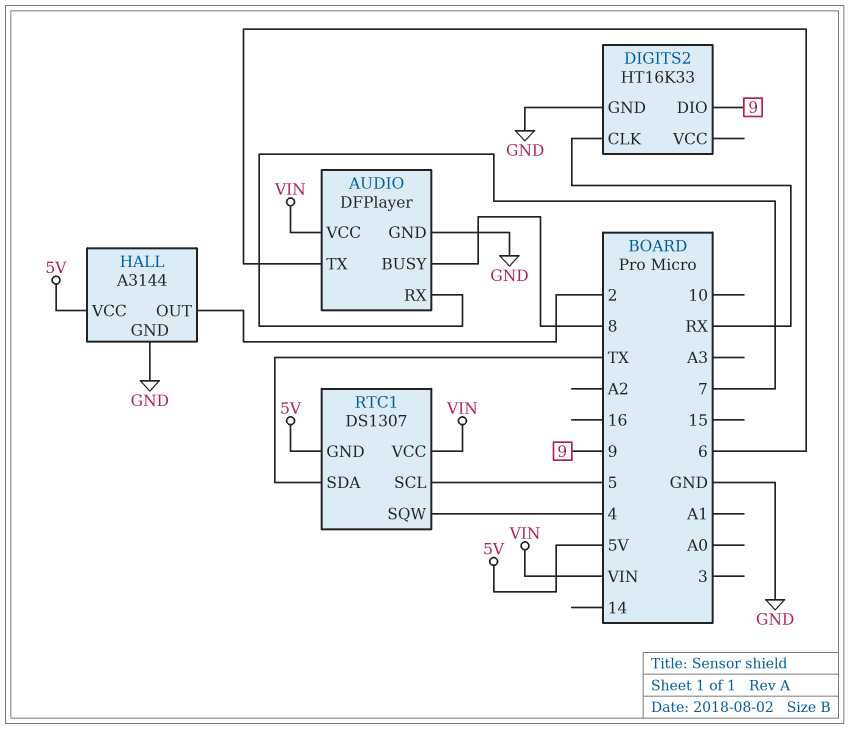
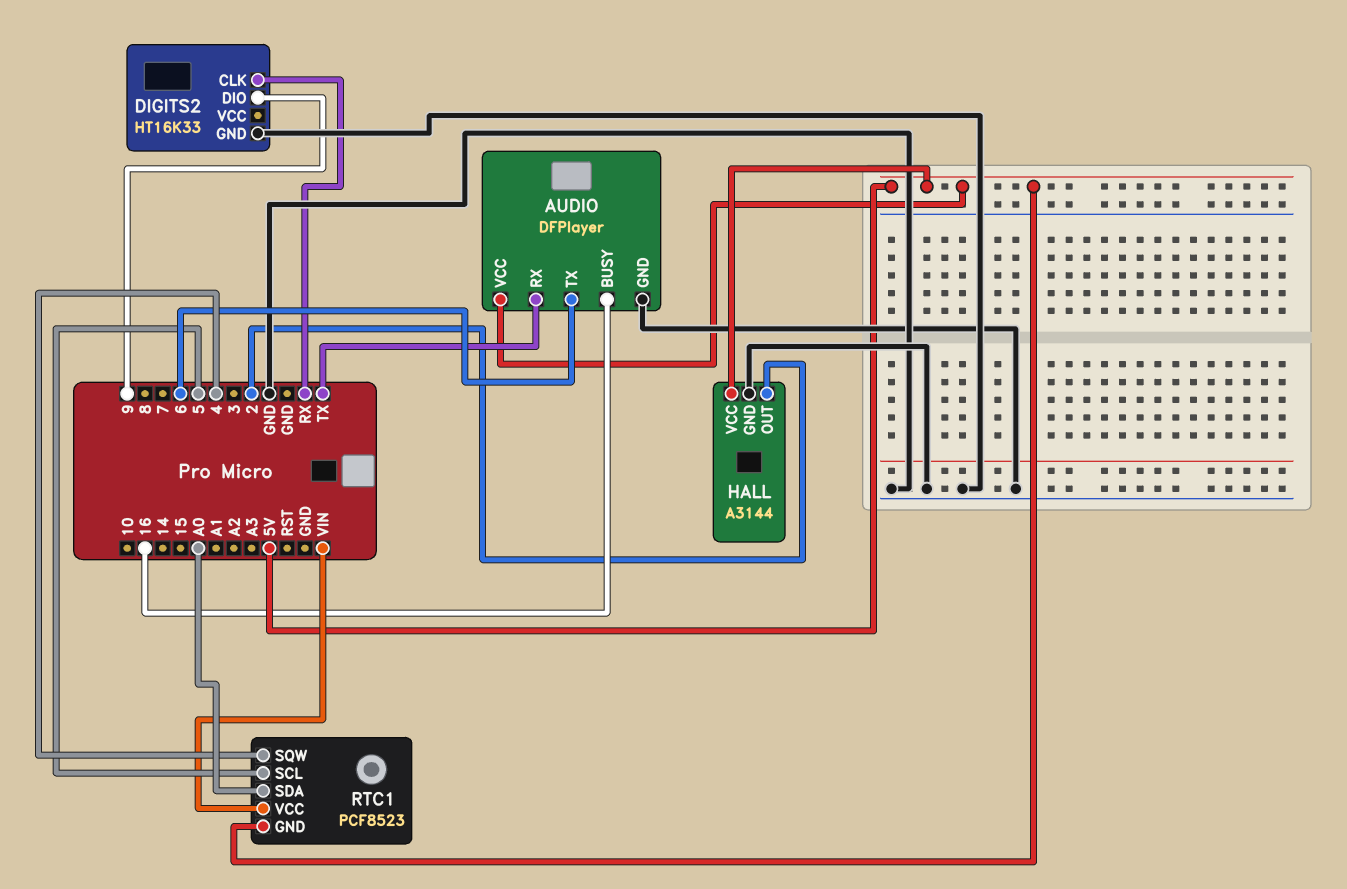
AUDIO pin BUSY: 8 -> 16
AUDIO pin RX: 7 -> TX
AUDIO pin VCC: VIN -> 5V
RTC1: DS1307 -> PCF8523
RTC1 pin SDA: TX -> A0

